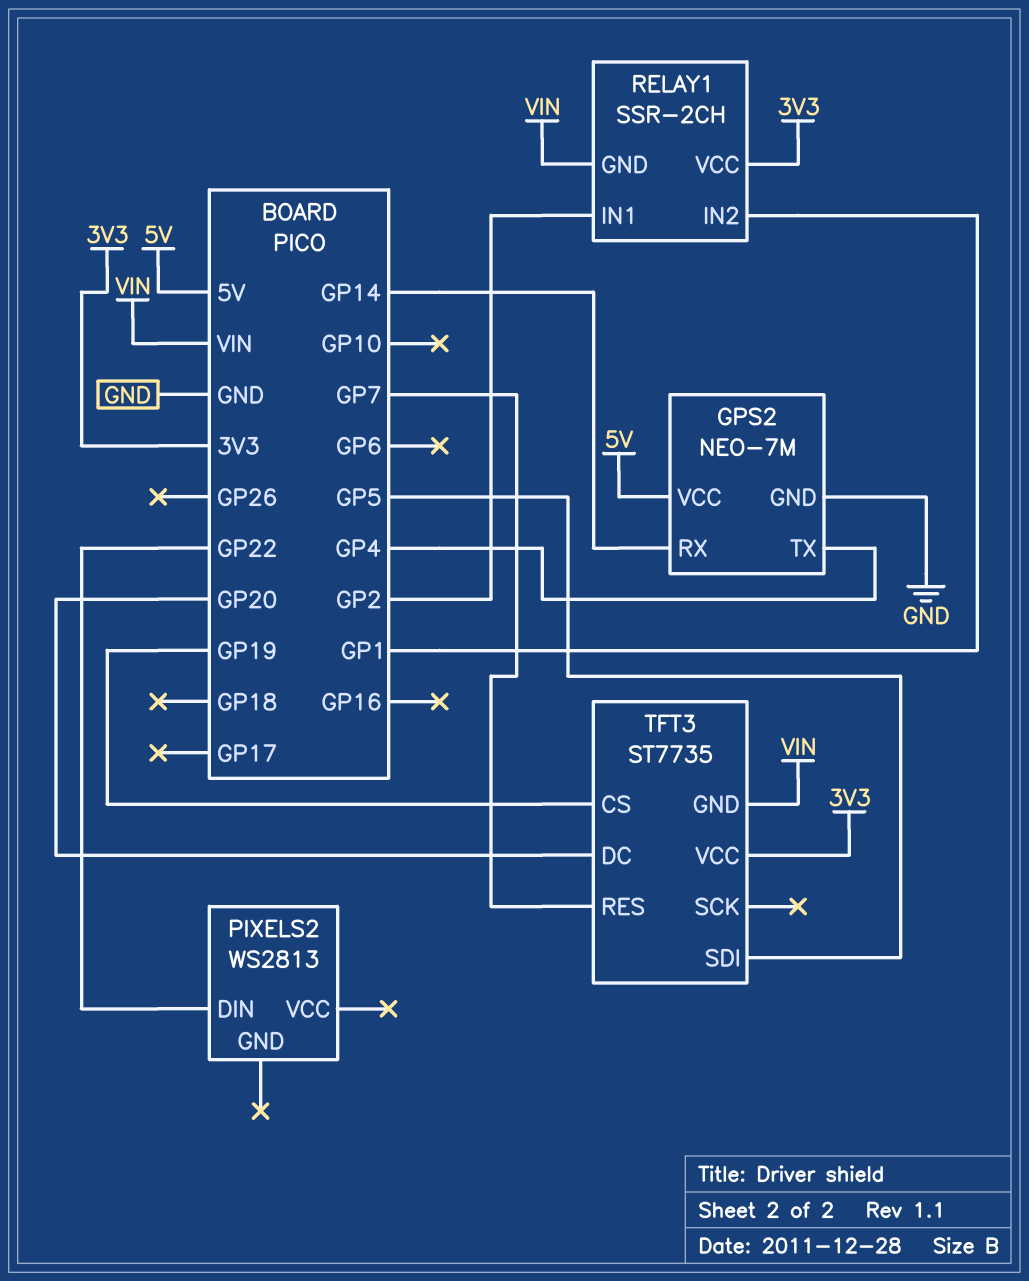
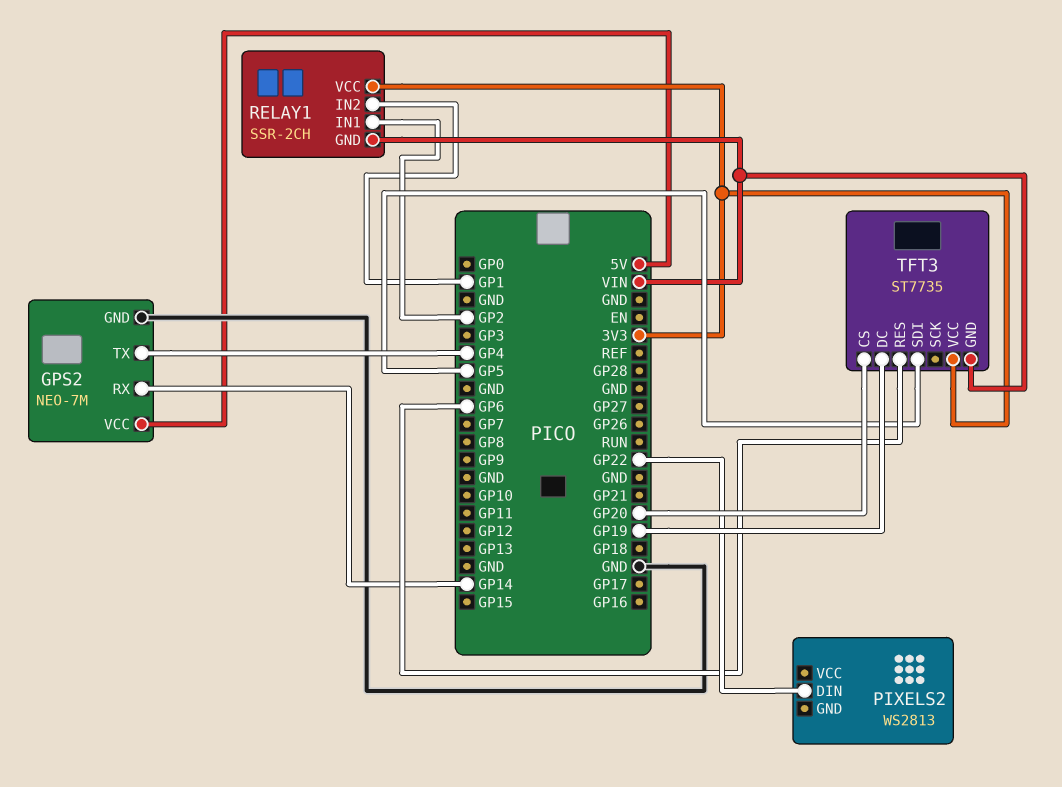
TFT3 pin CS: GP19 -> GP20
TFT3 pin DC: GP20 -> GP19
TFT3 pin RES: GP7 -> GP6

